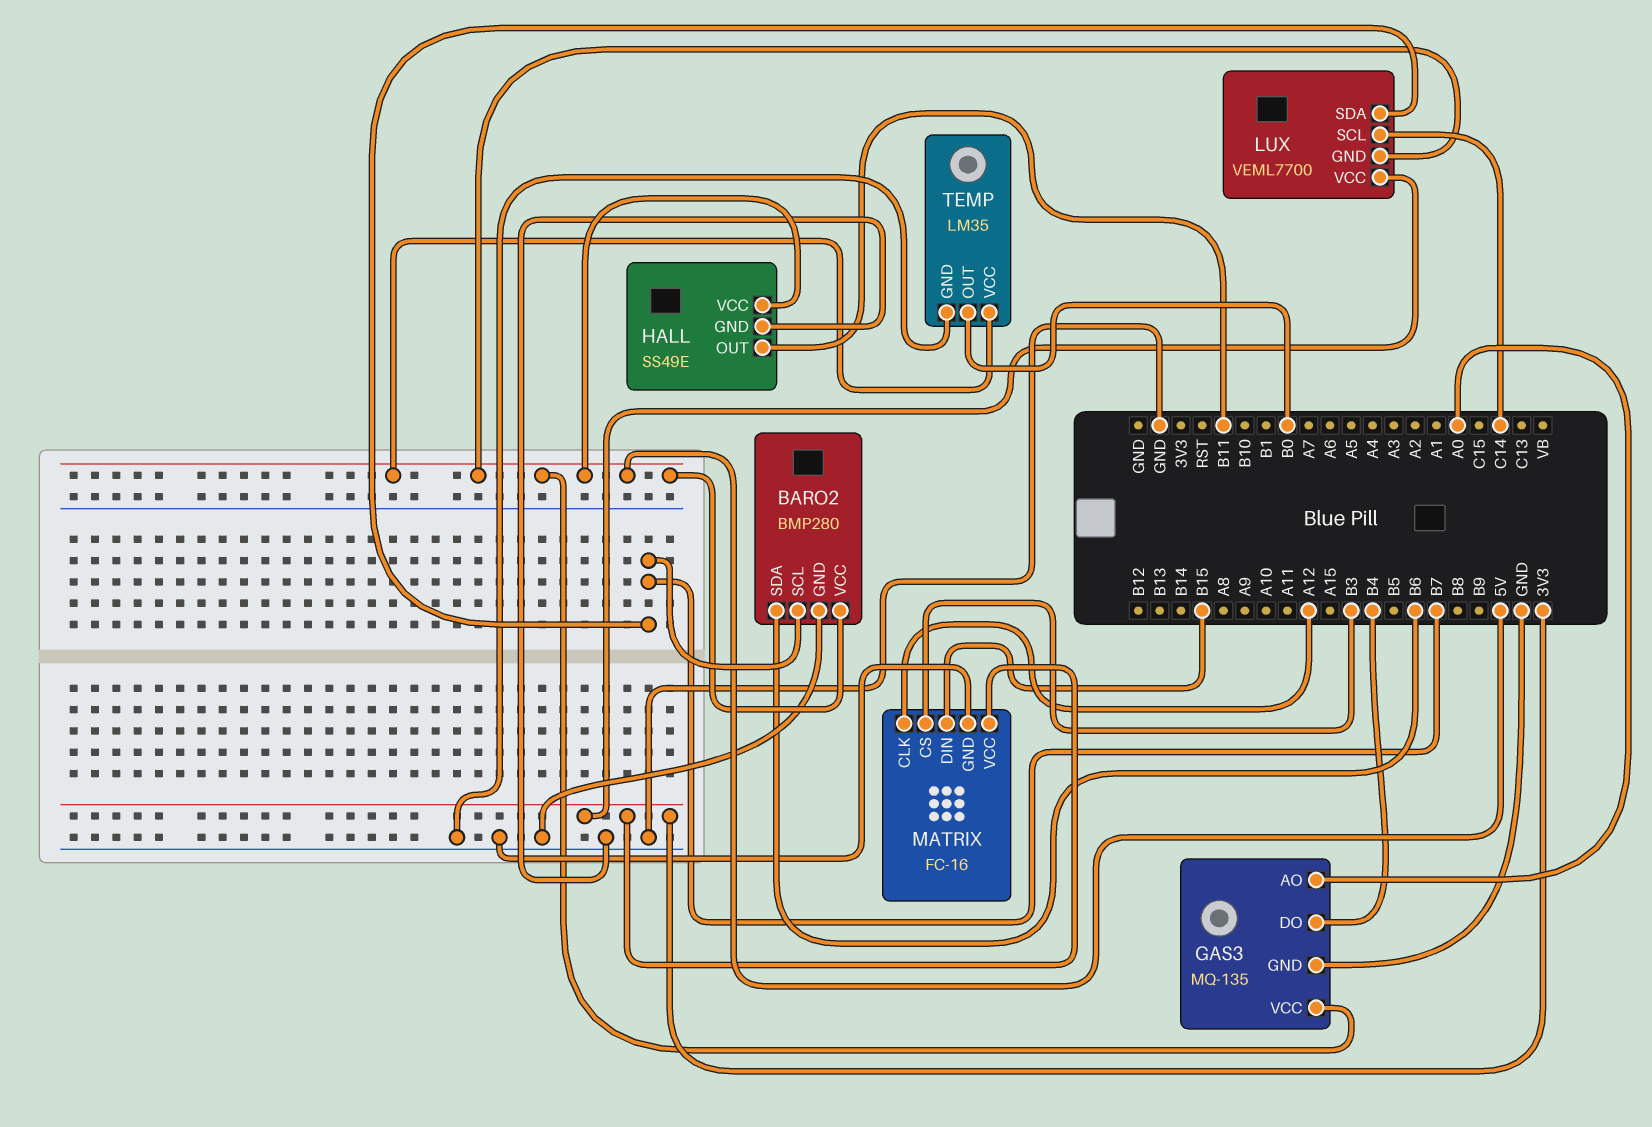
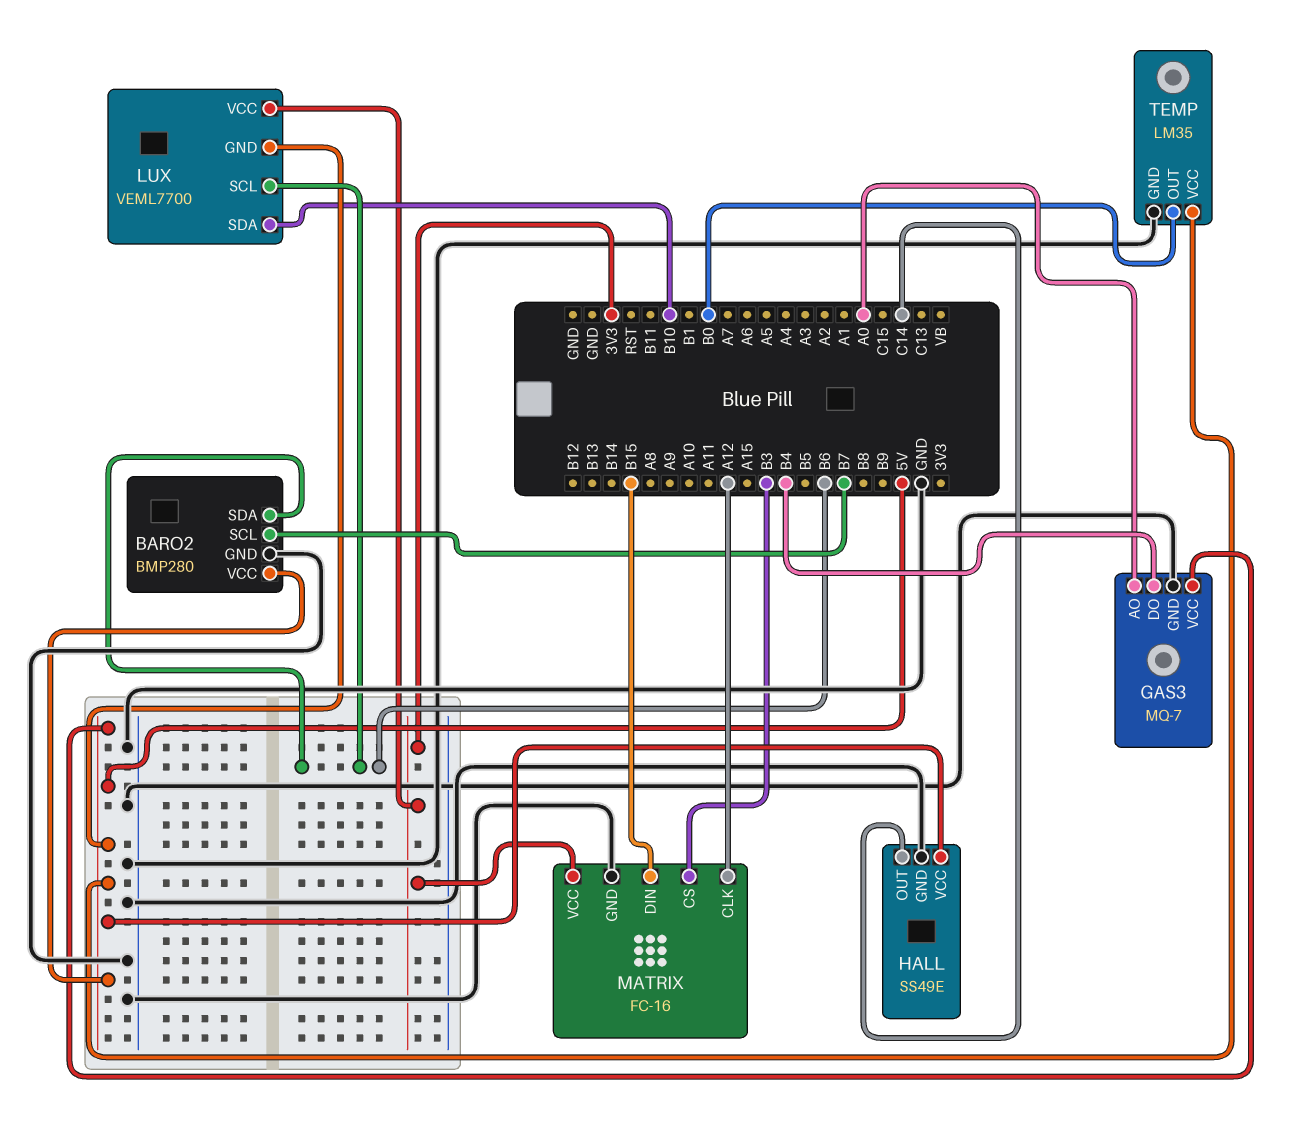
GAS3: MQ-135 -> MQ-7
HALL pin OUT: B11 -> C14
LUX pin SCL: C14 -> B6
LUX pin SDA: B7 -> B10

